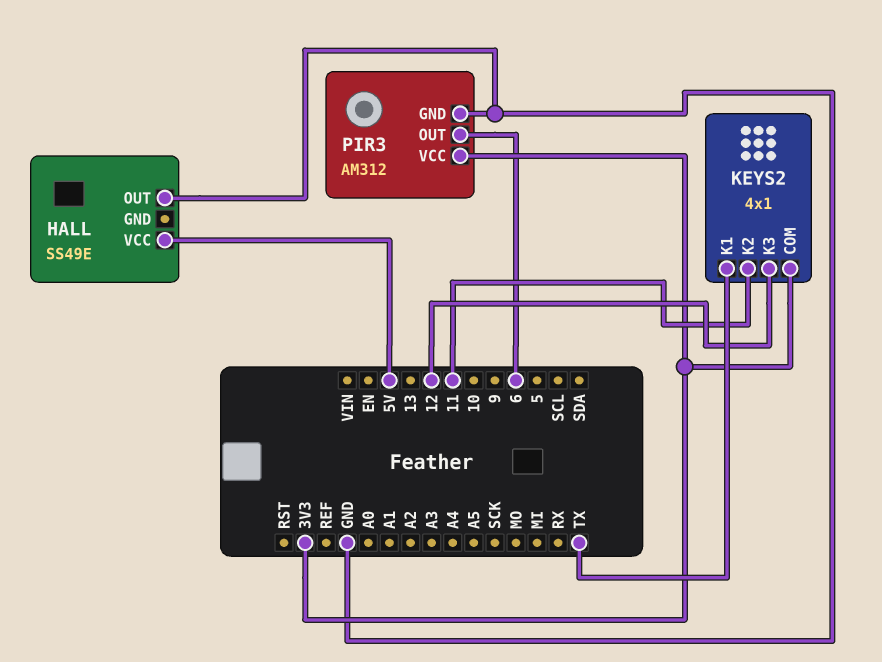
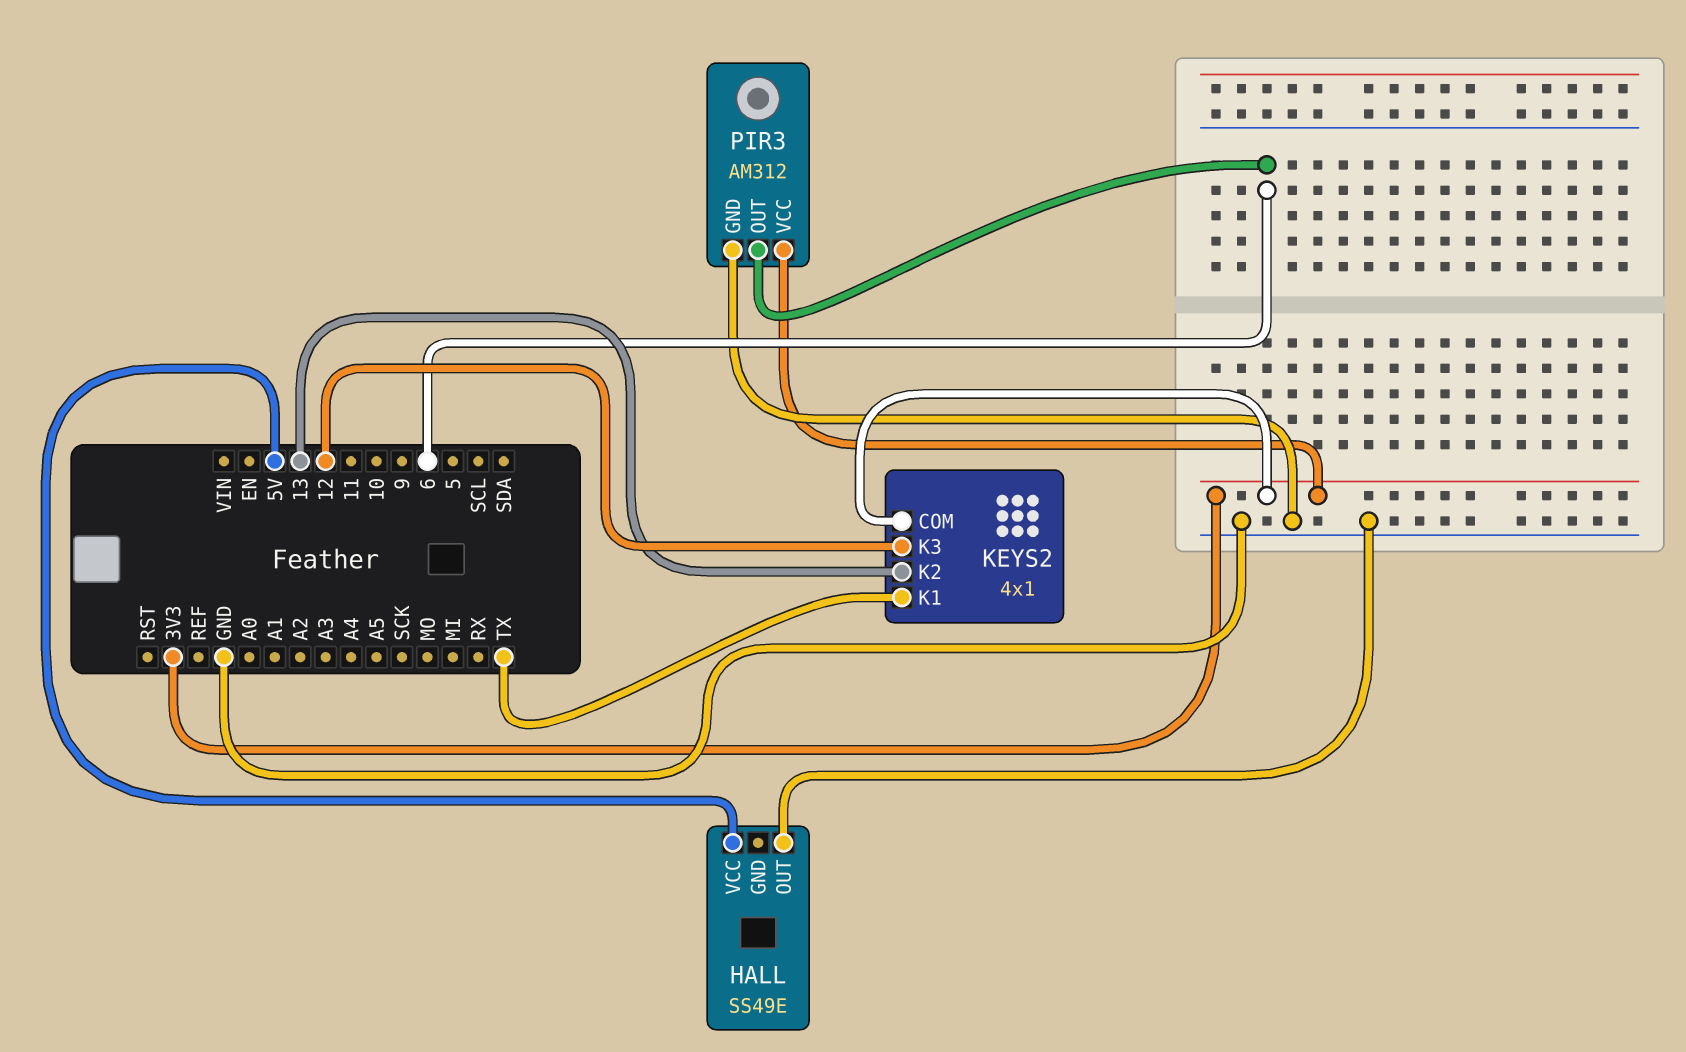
KEYS2 pin K2: 11 -> 13

